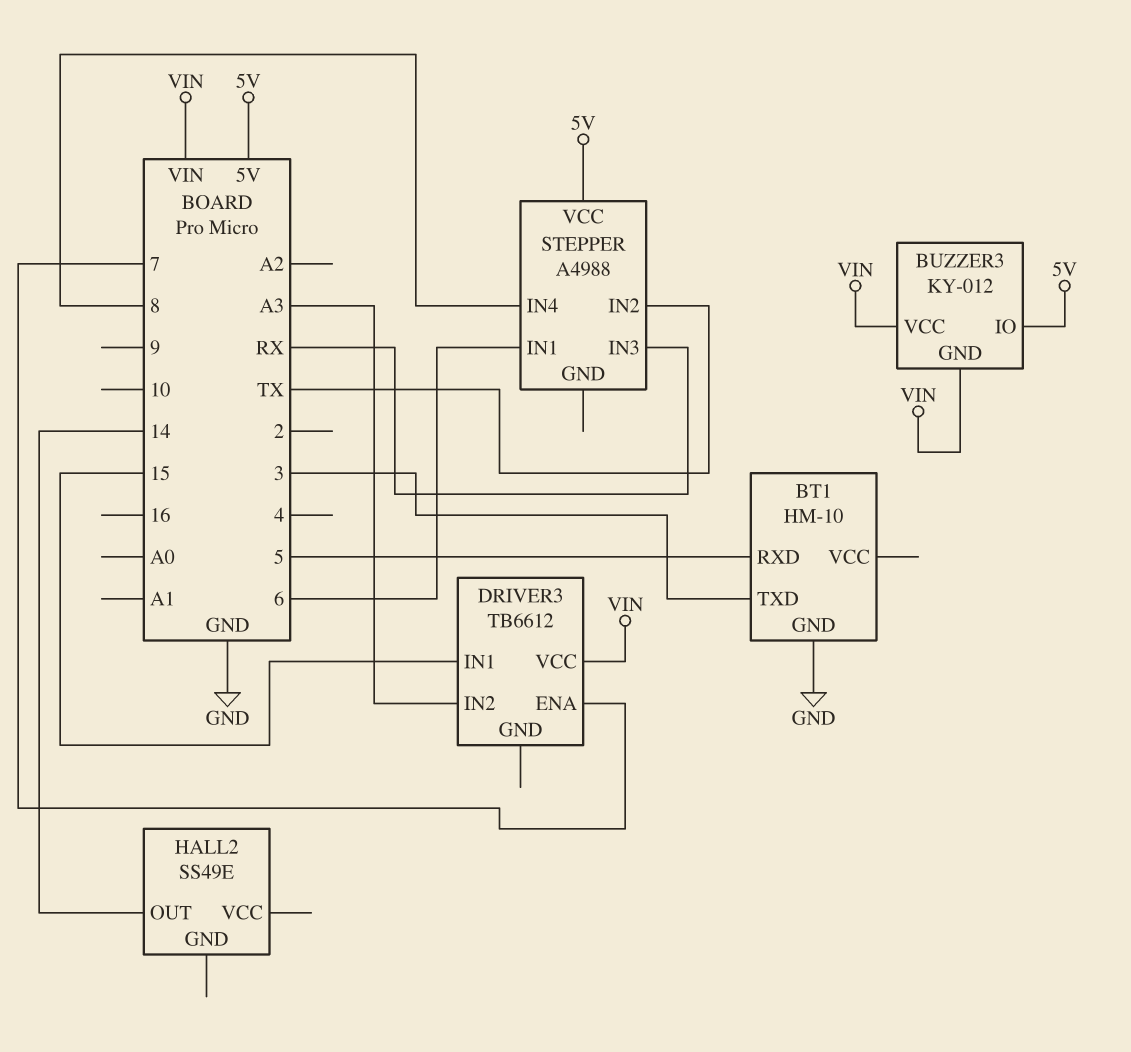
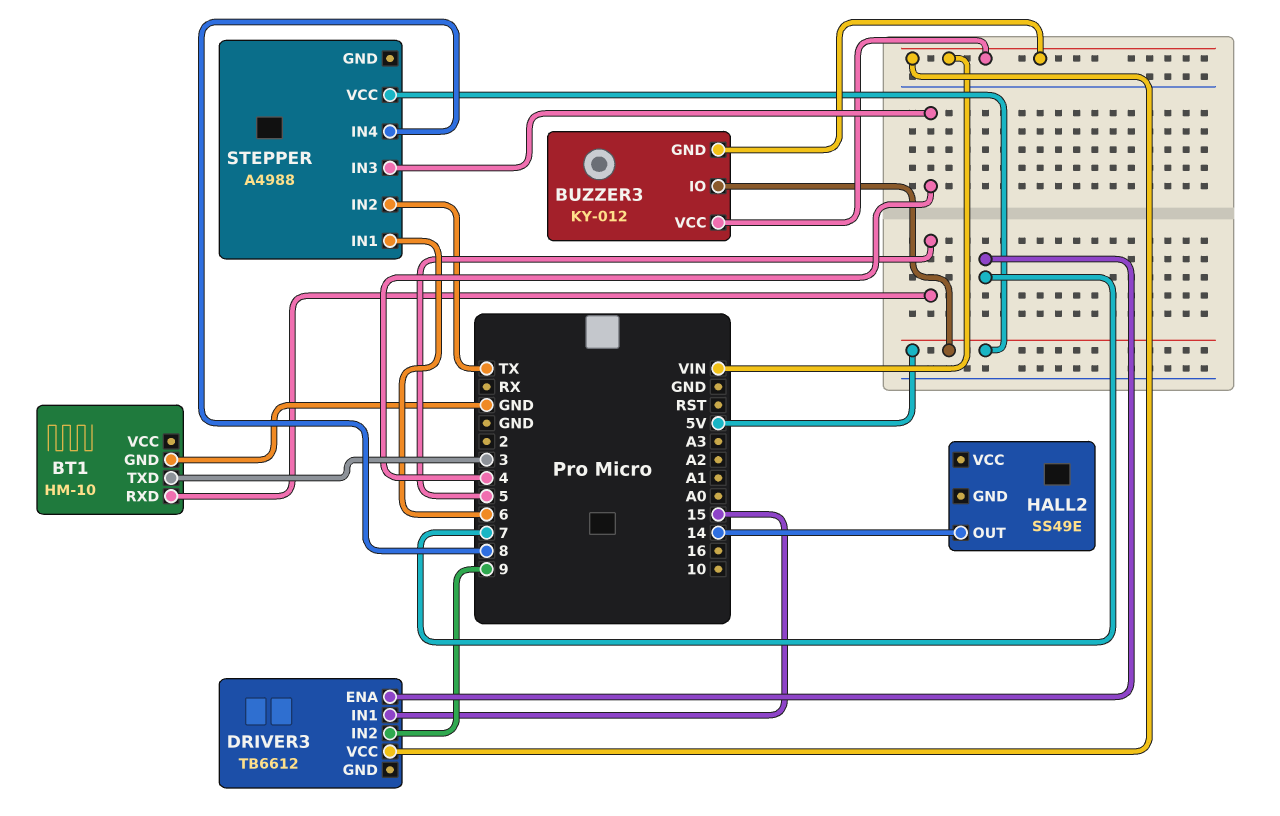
DRIVER3 pin IN2: A3 -> 9
STEPPER pin IN3: RX -> 4

